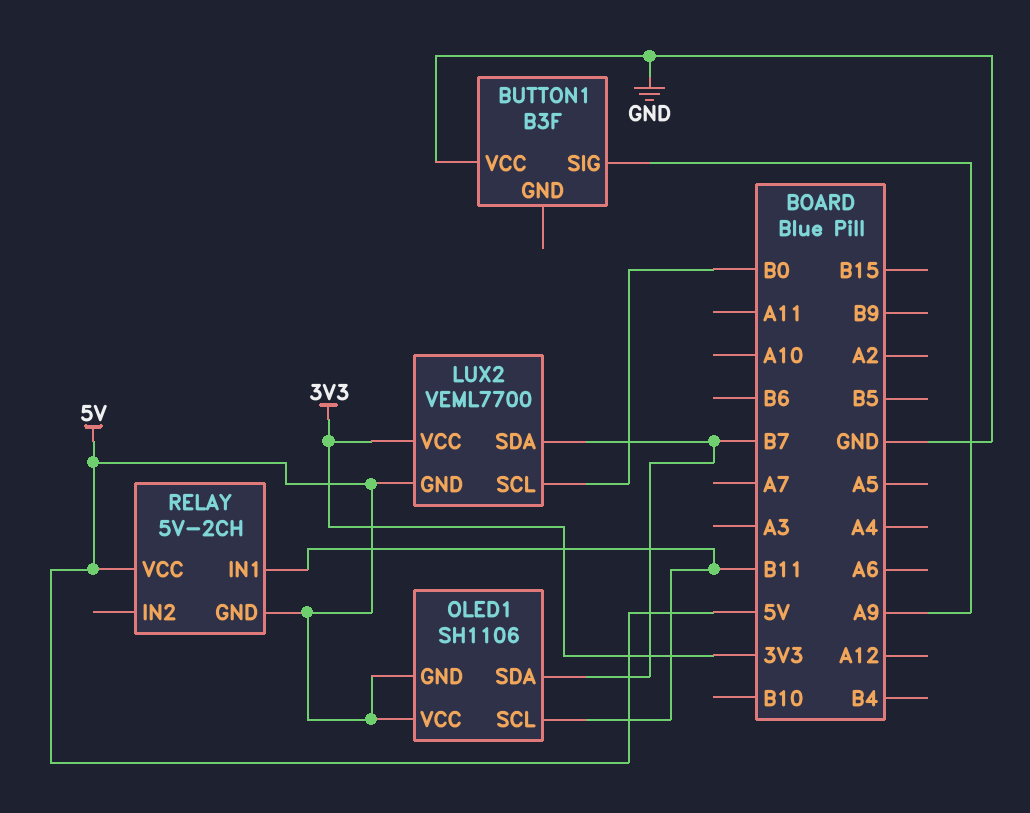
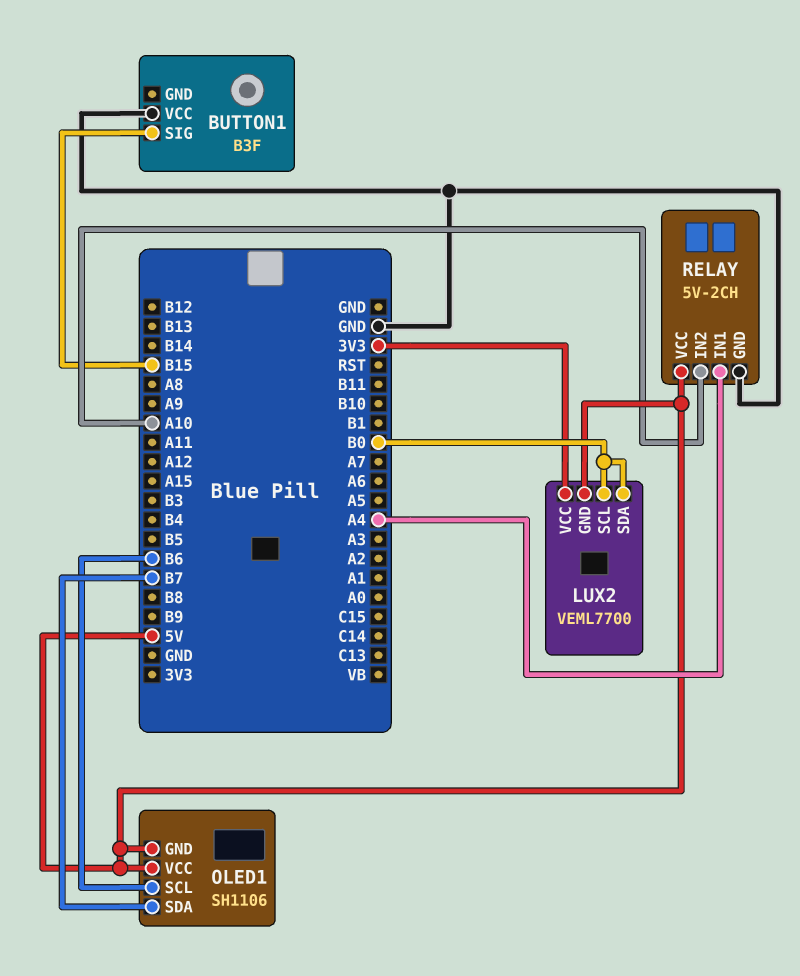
BUTTON1 pin SIG: A9 -> B15
LUX2 pin SDA: B7 -> B0
OLED1 pin SCL: B11 -> B6
RELAY pin GND: 5V -> GND
RELAY pin IN1: B11 -> A4
RELAY pin IN2: none -> A10

